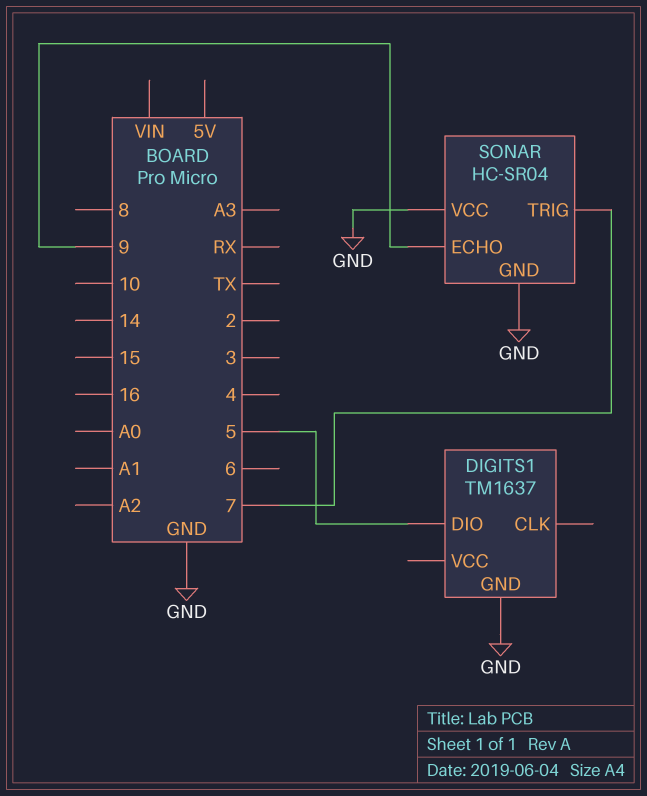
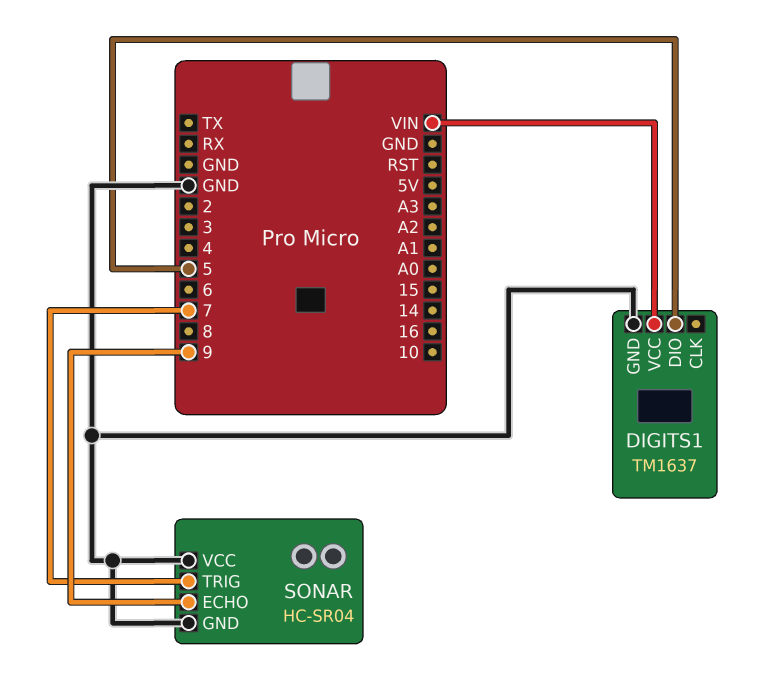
DIGITS1 pin VCC: none -> VIN

